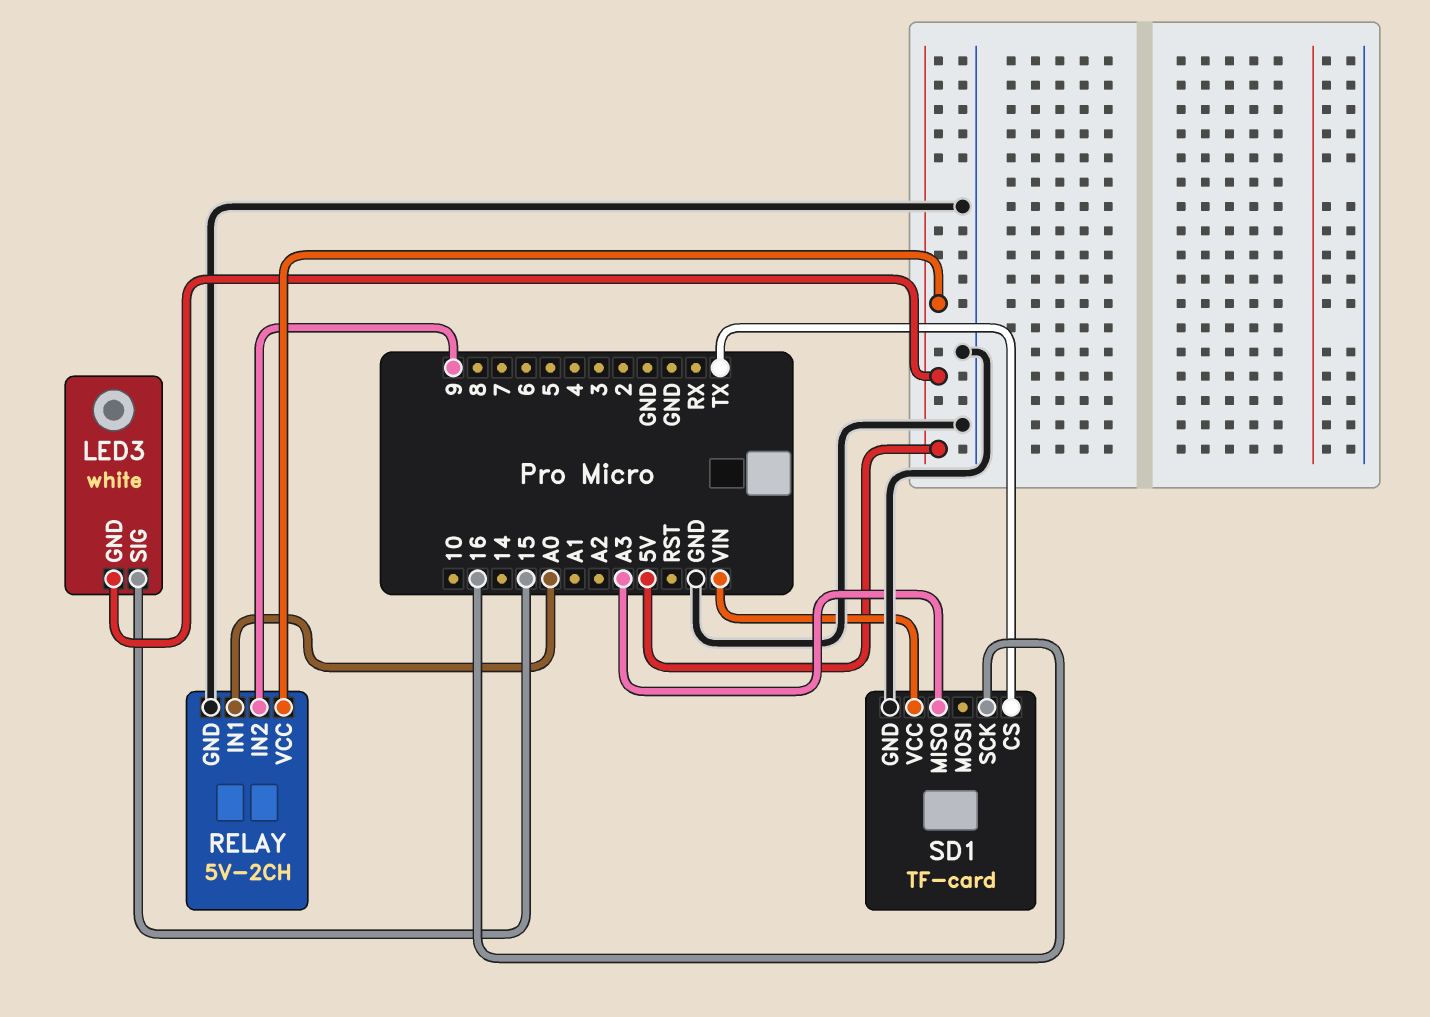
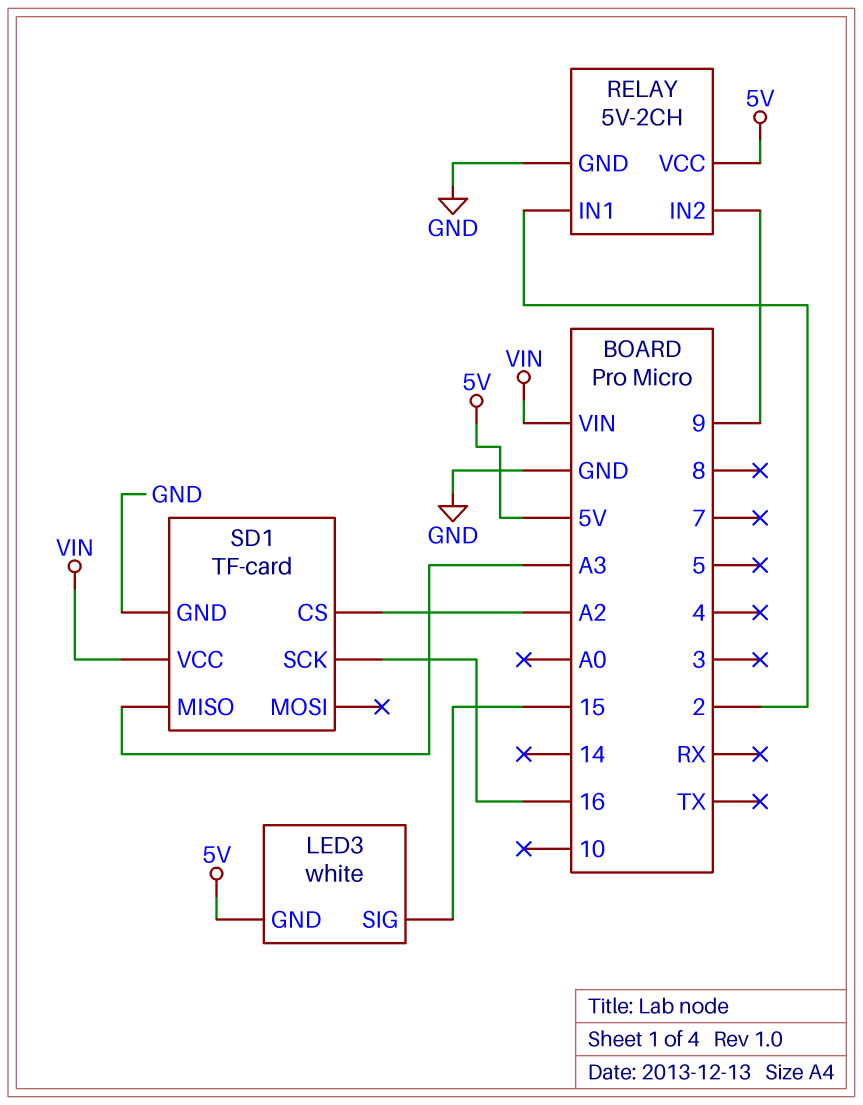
RELAY pin IN1: A0 -> 2
SD1 pin CS: TX -> A2

